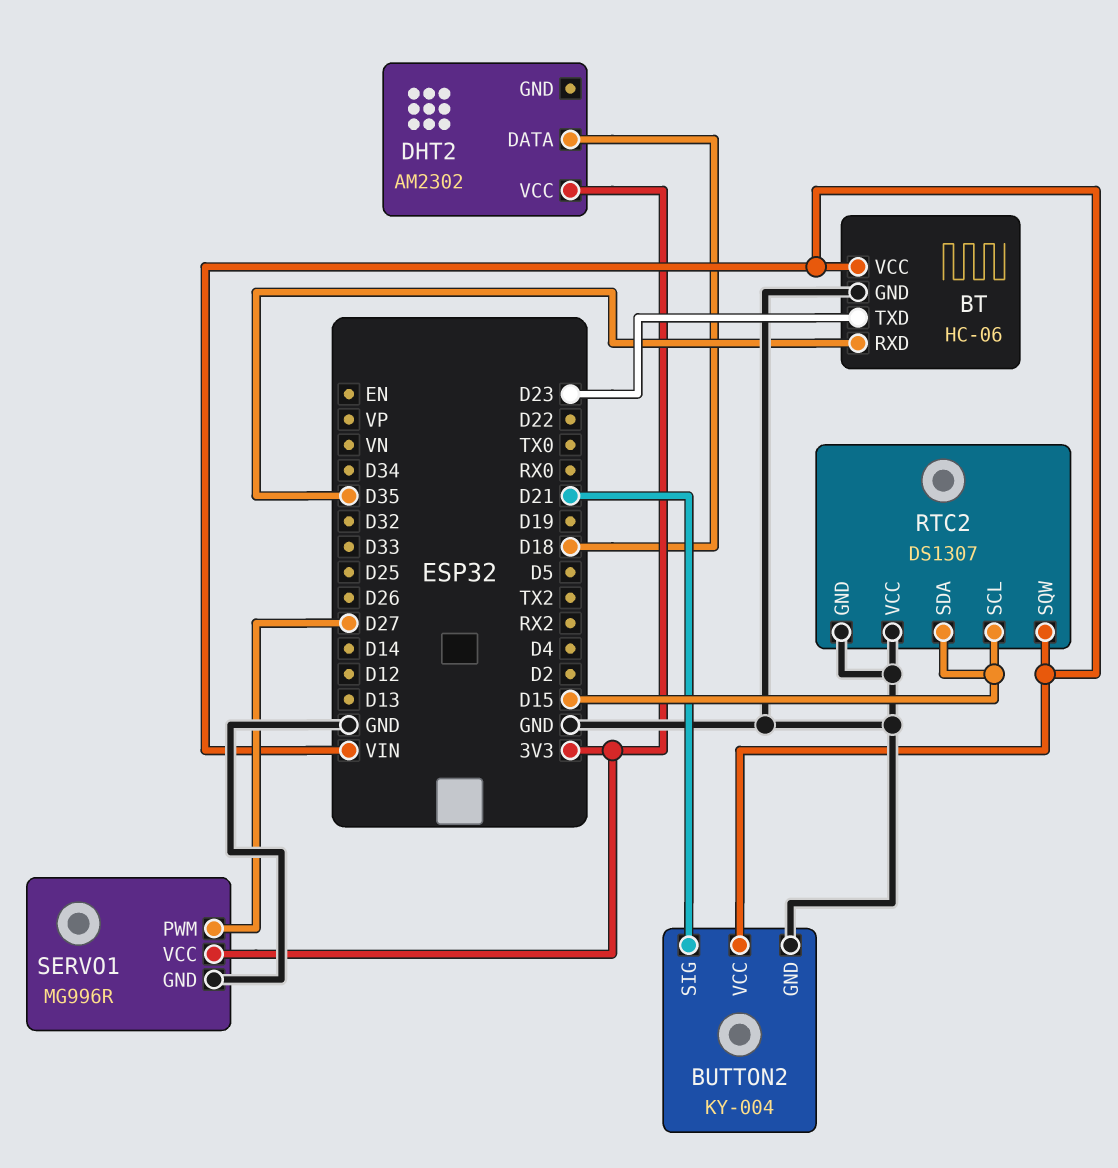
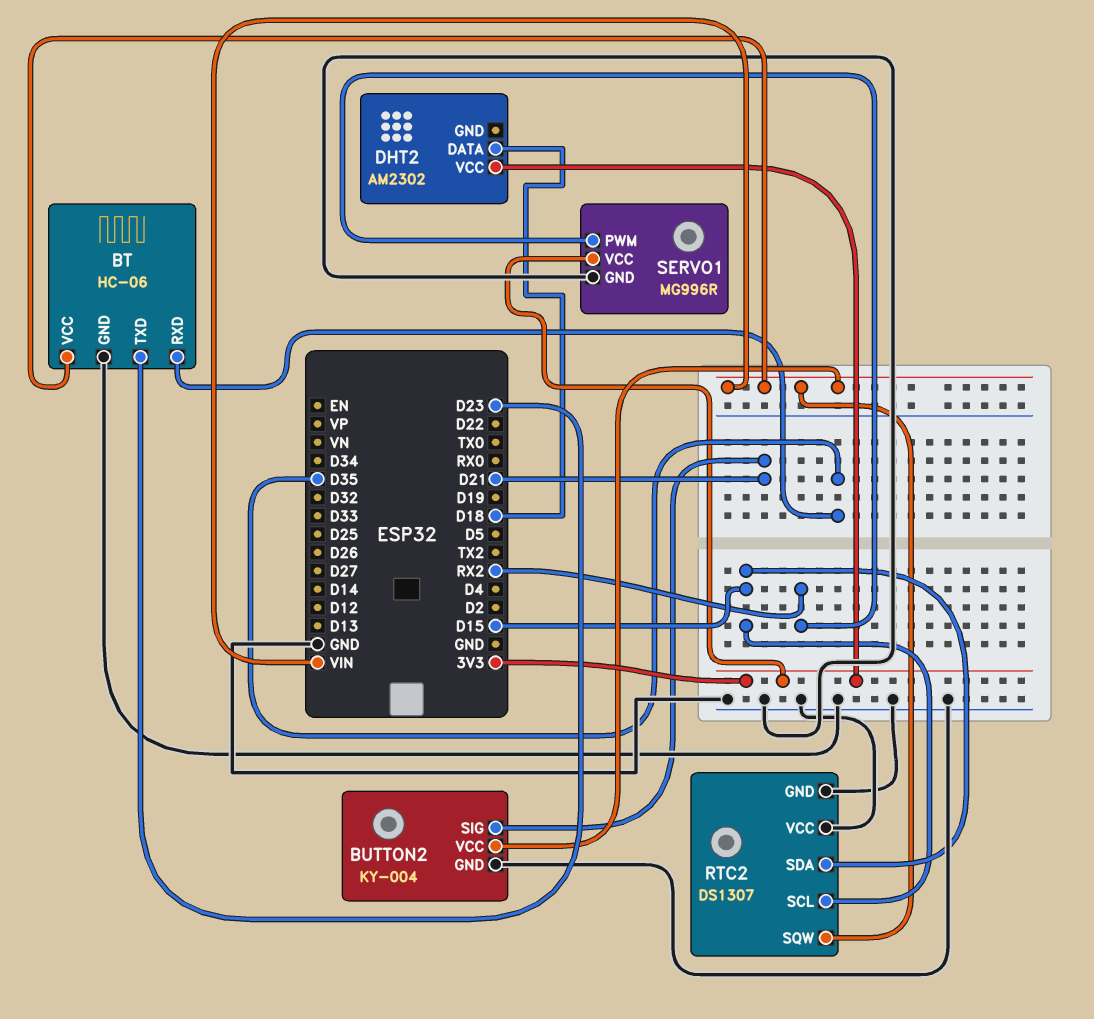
SERVO1 pin PWM: D27 -> RX2

